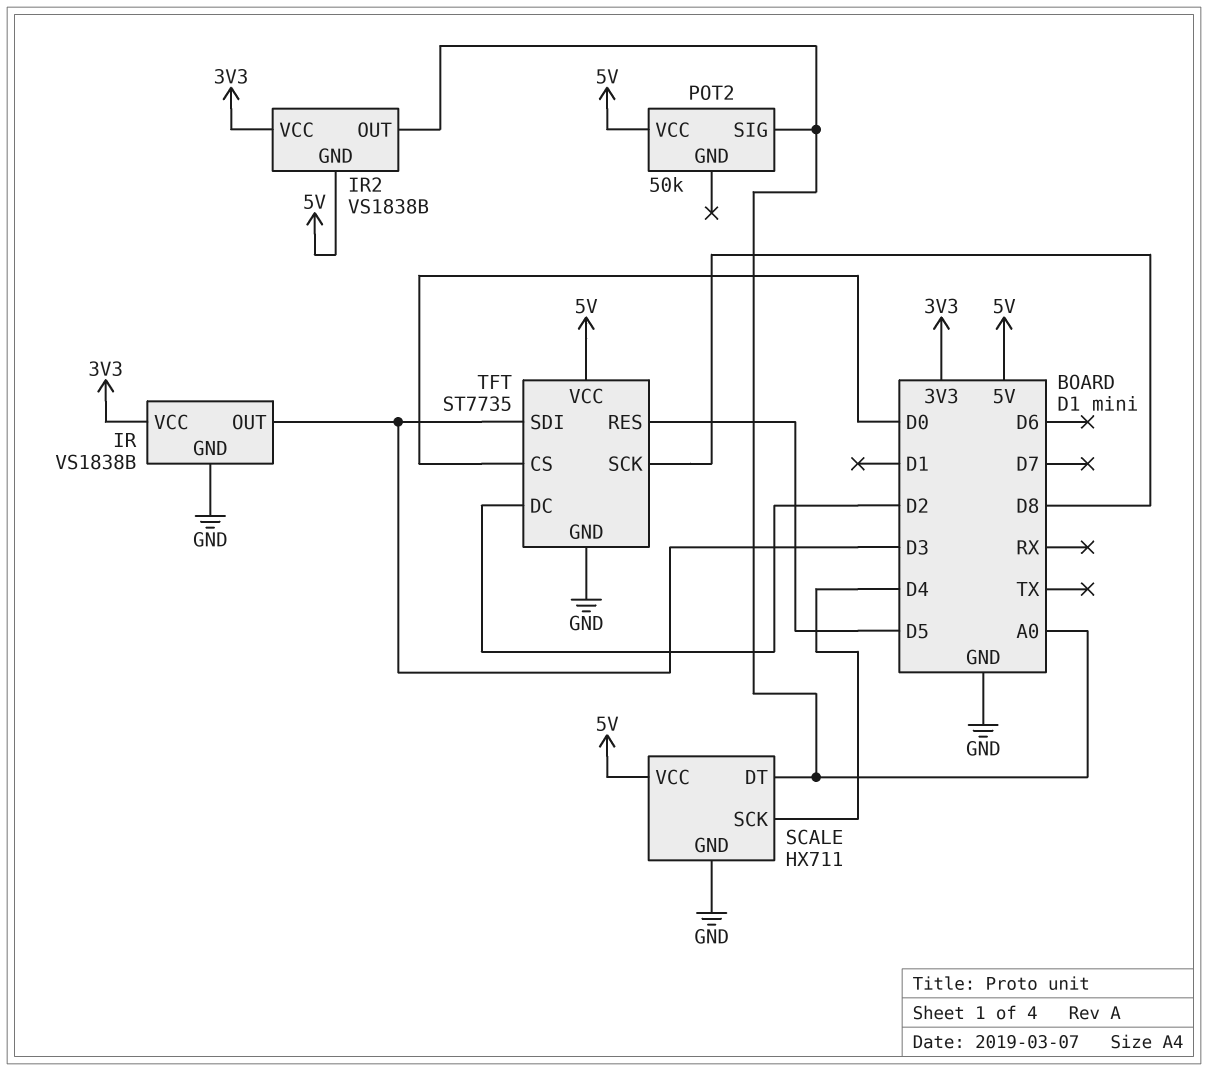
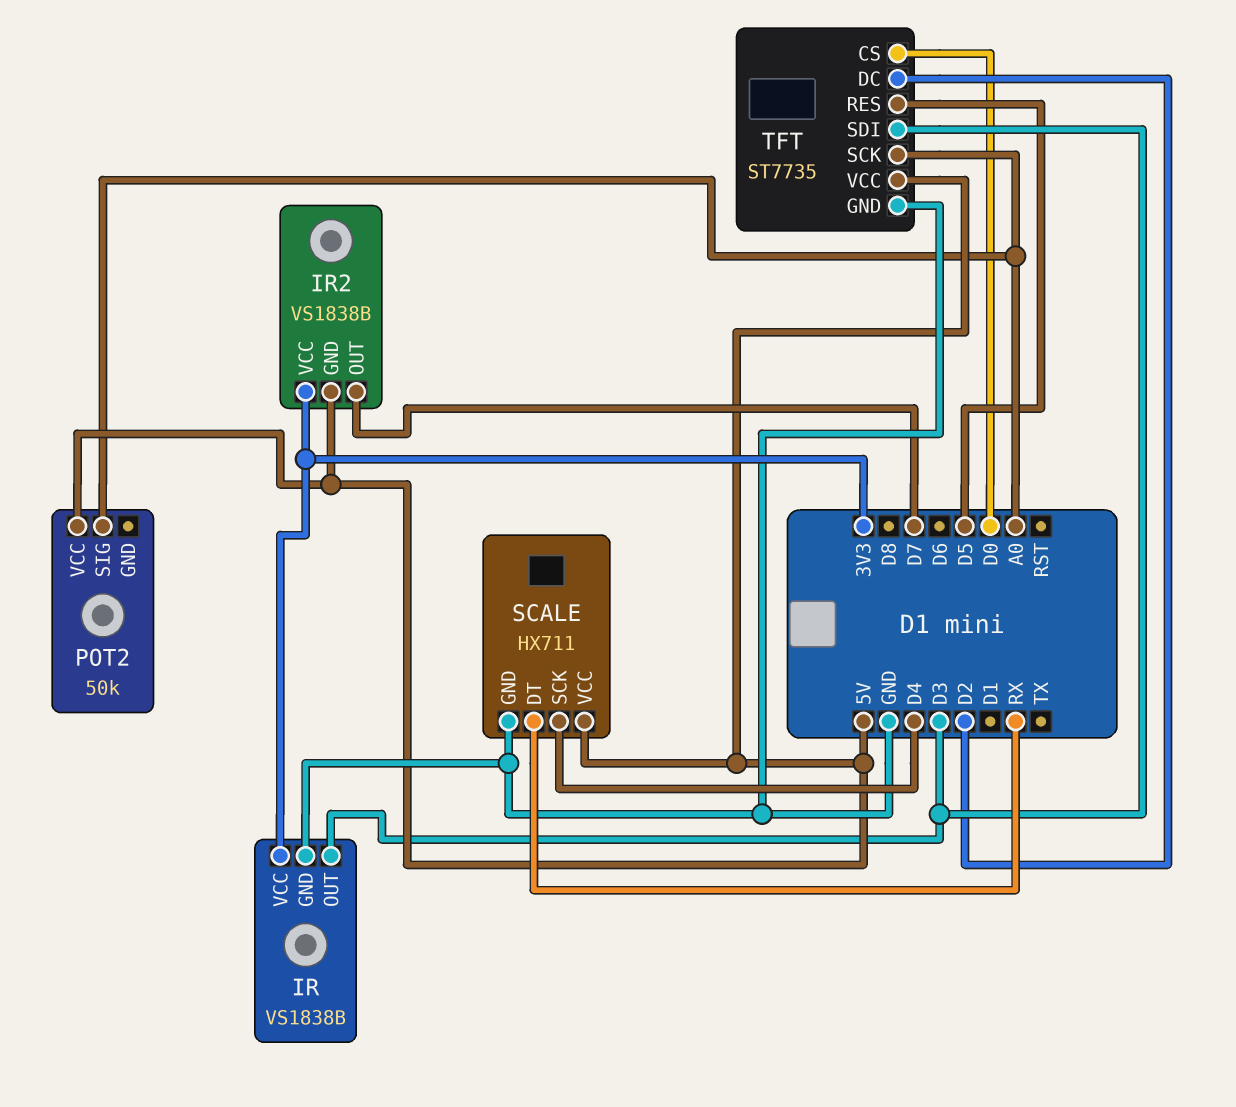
IR2 pin OUT: A0 -> D7
SCALE pin DT: A0 -> RX
TFT pin SCK: D8 -> A0

